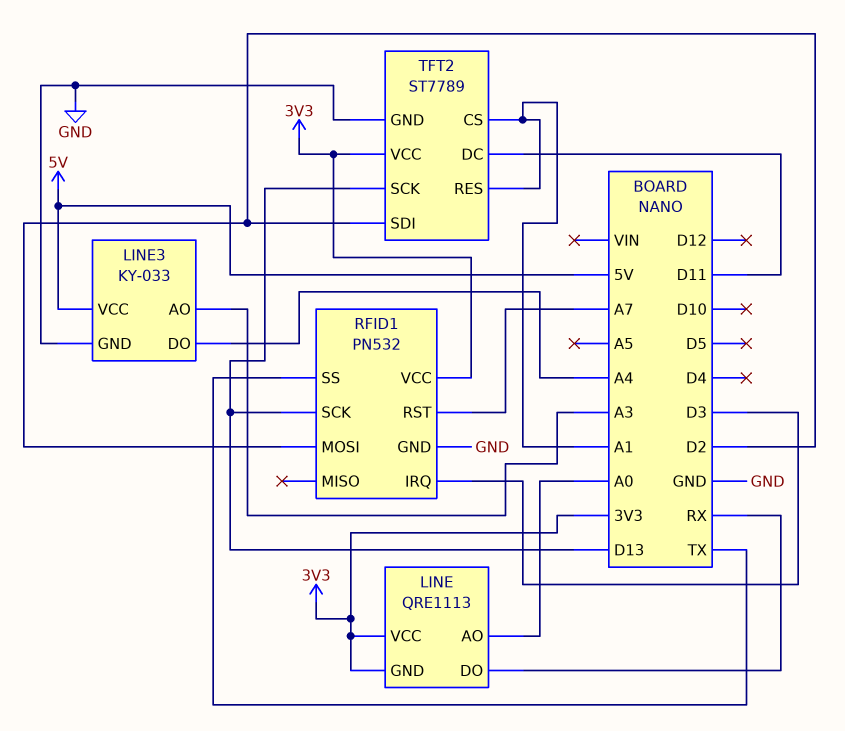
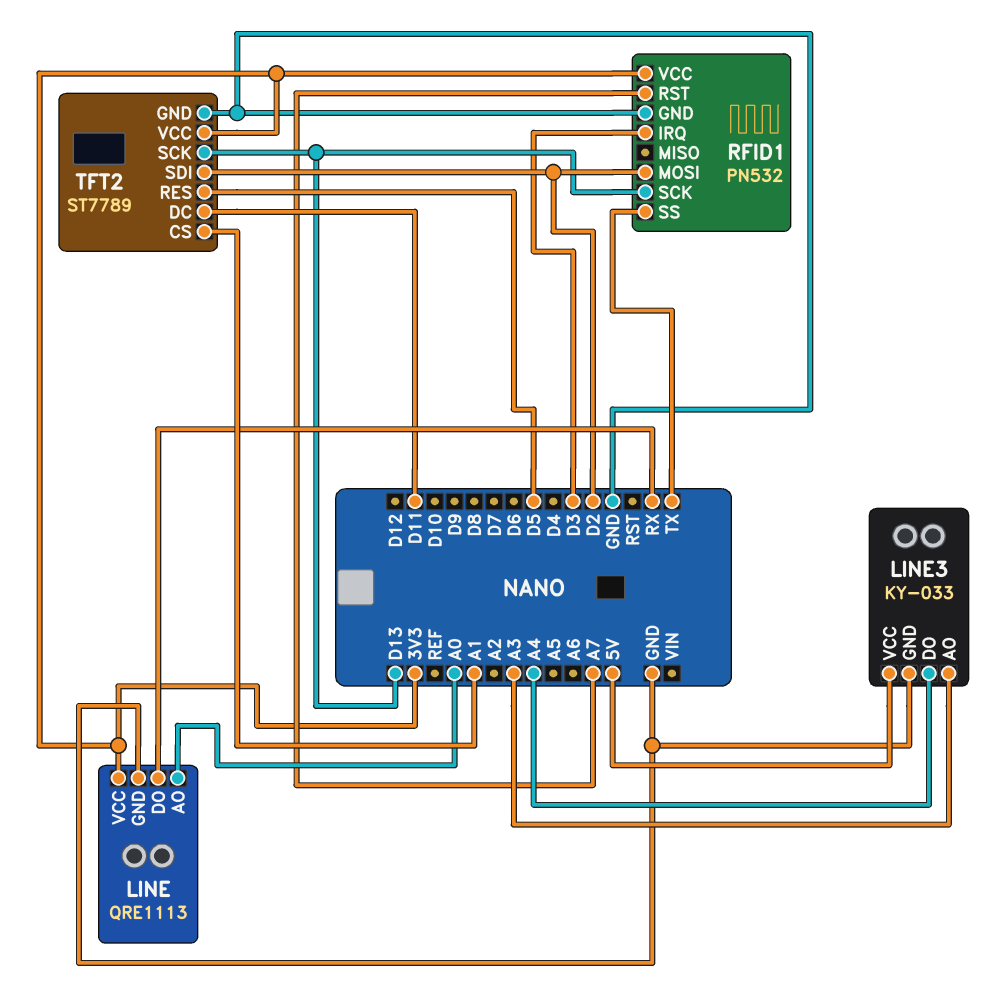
LINE pin GND: 3V3 -> GND
TFT2 pin RES: A1 -> D5

